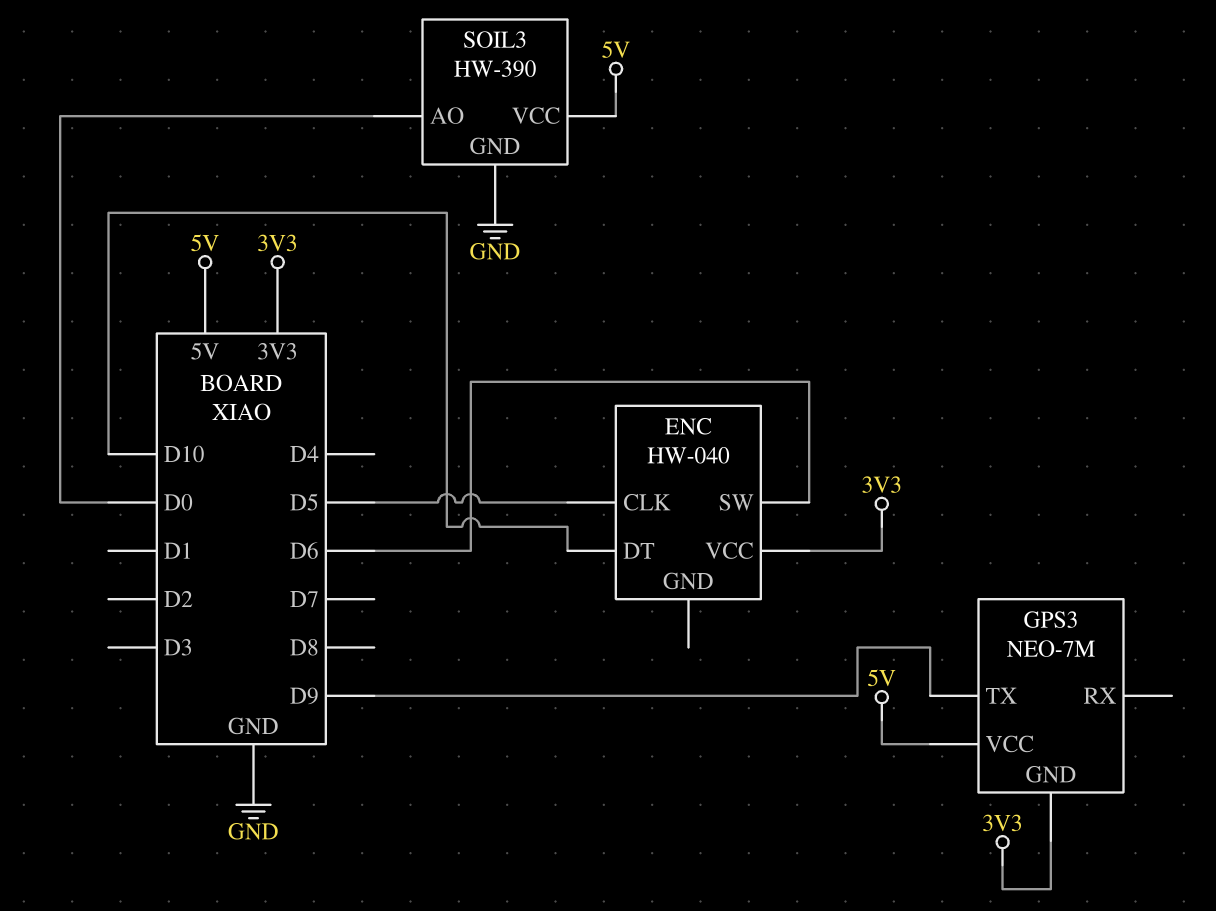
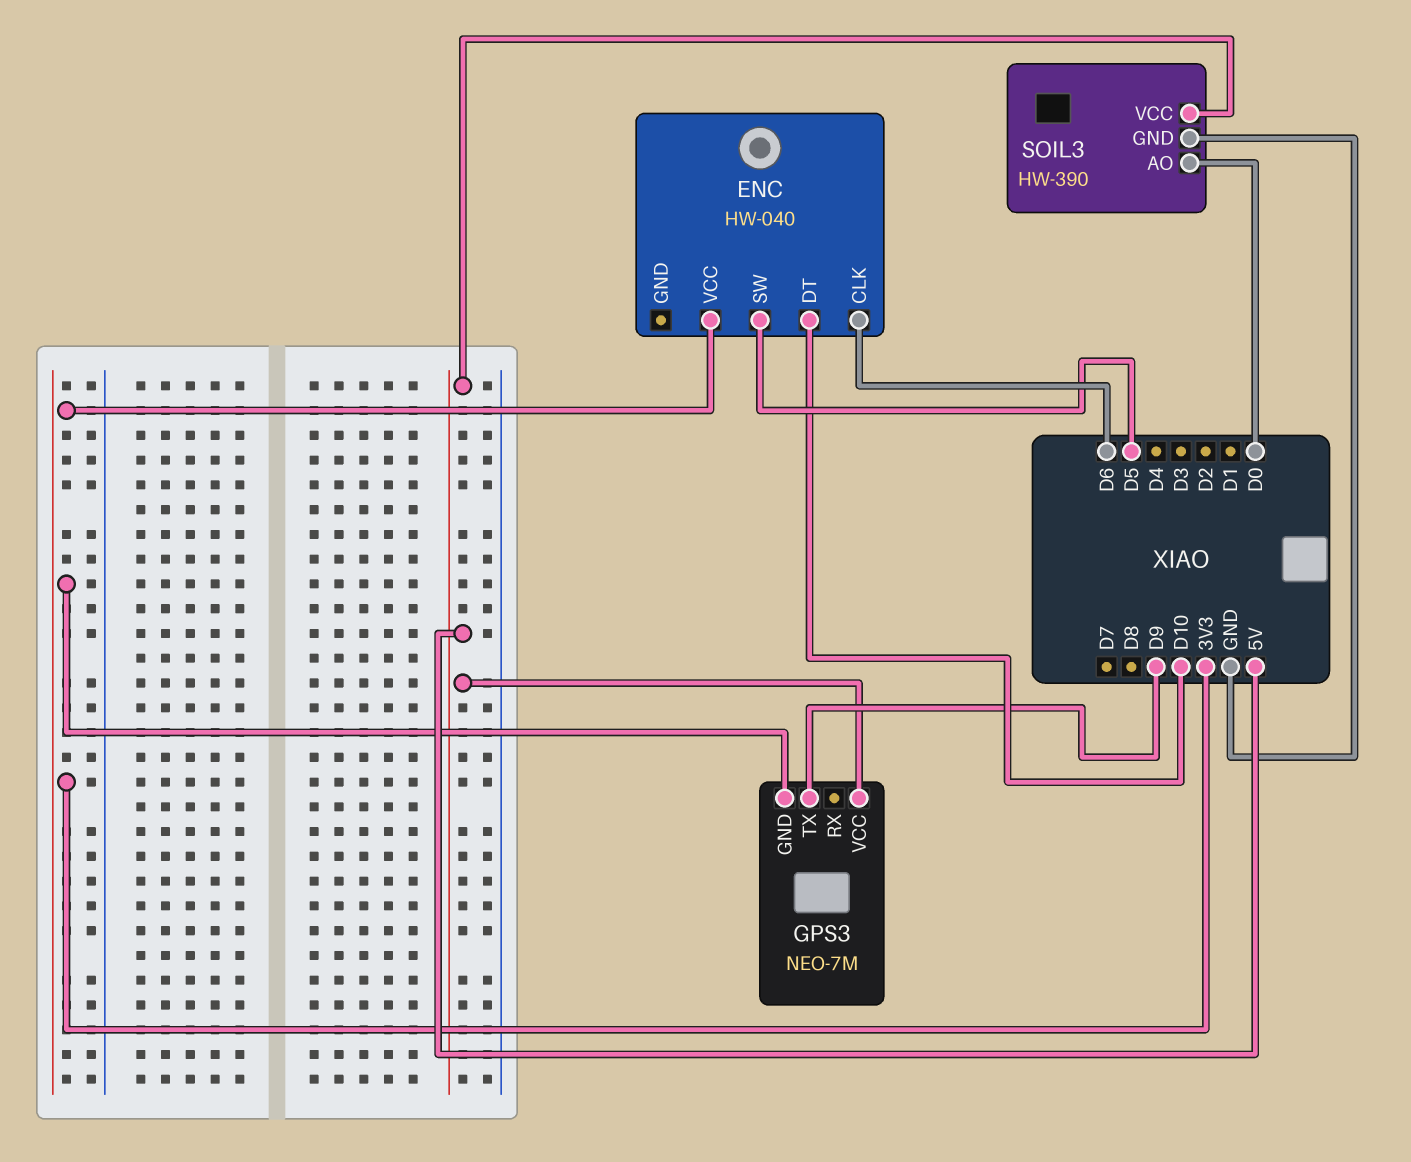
ENC pin CLK: D5 -> D6
ENC pin SW: D6 -> D5

